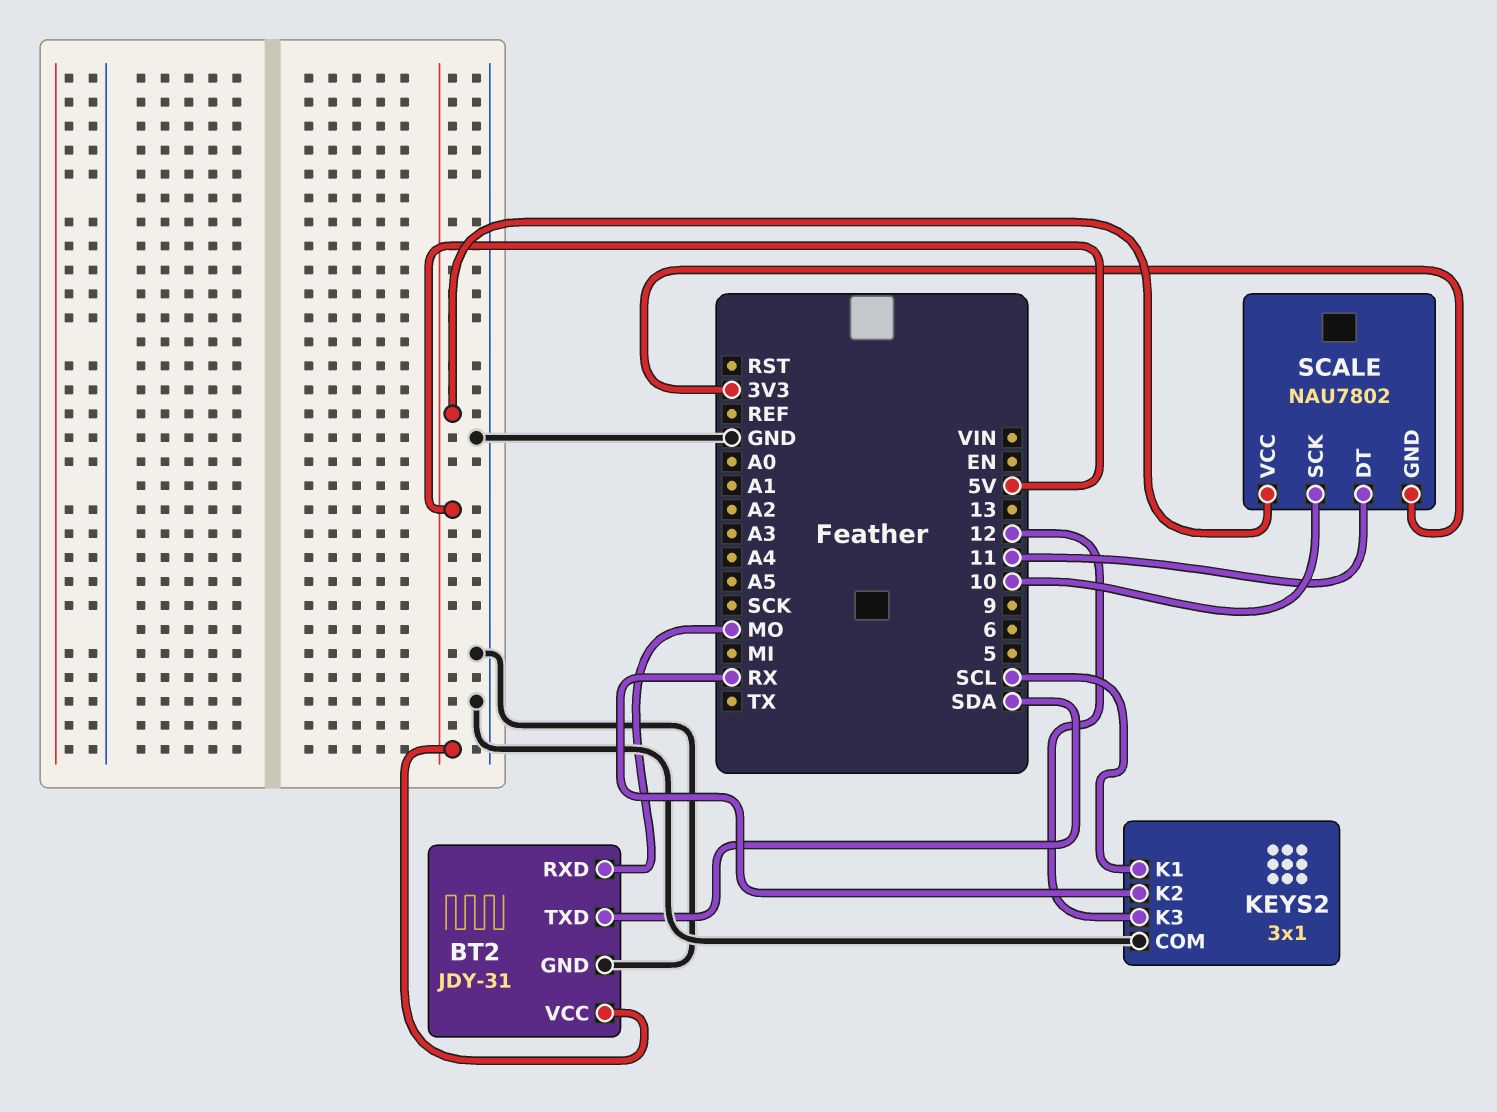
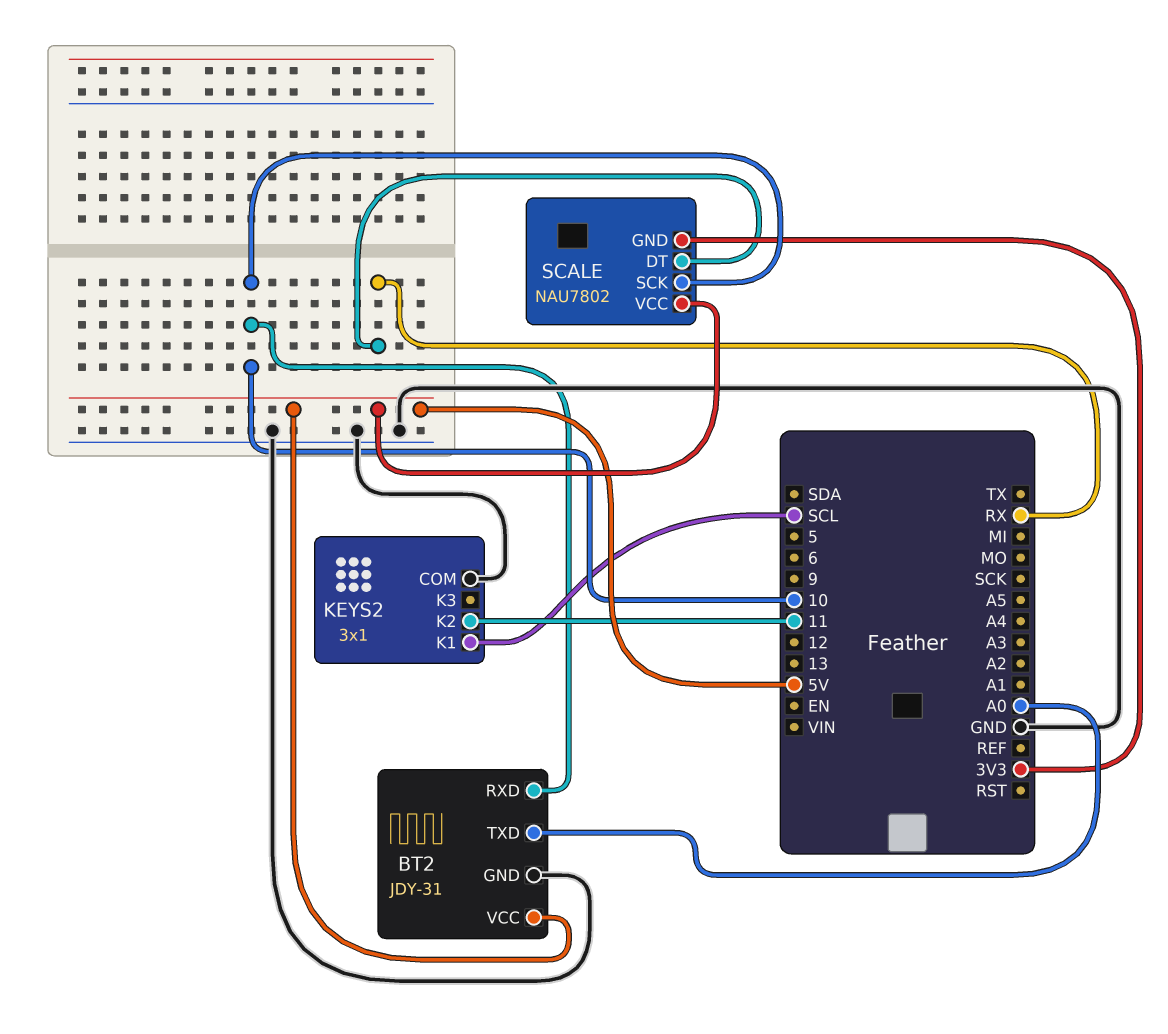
BT2 pin RXD: MO -> 10
BT2 pin TXD: SDA -> A0
KEYS2 pin K2: RX -> 11
KEYS2 pin K3: 12 -> none
SCALE pin DT: 11 -> RX

